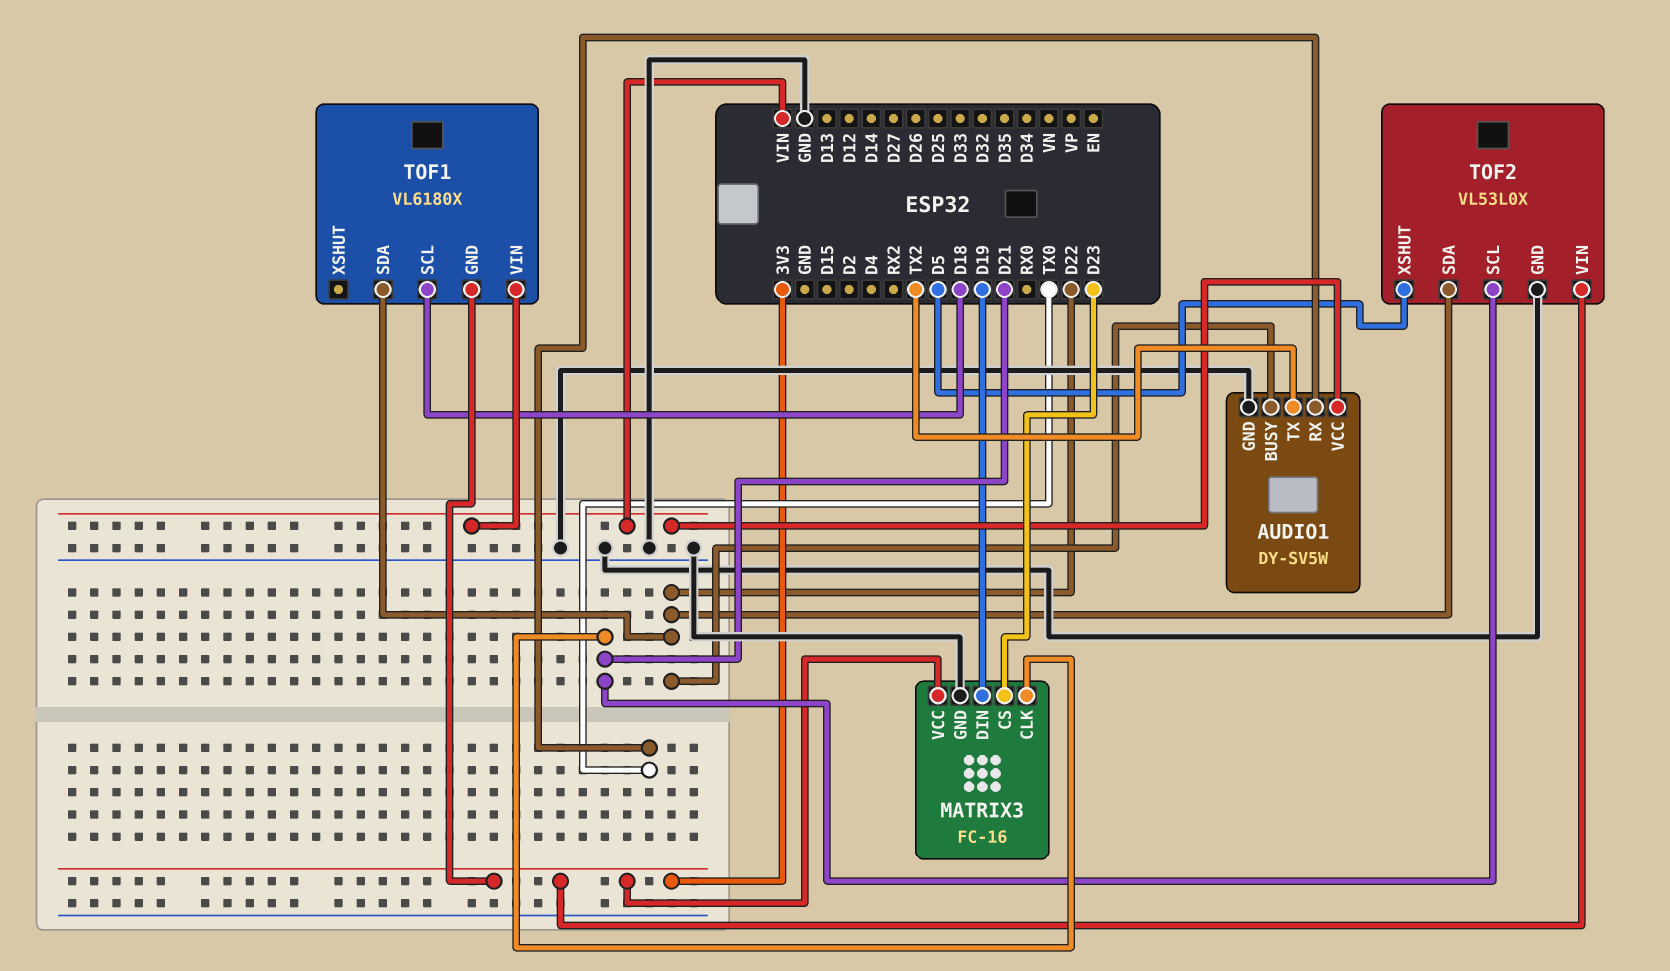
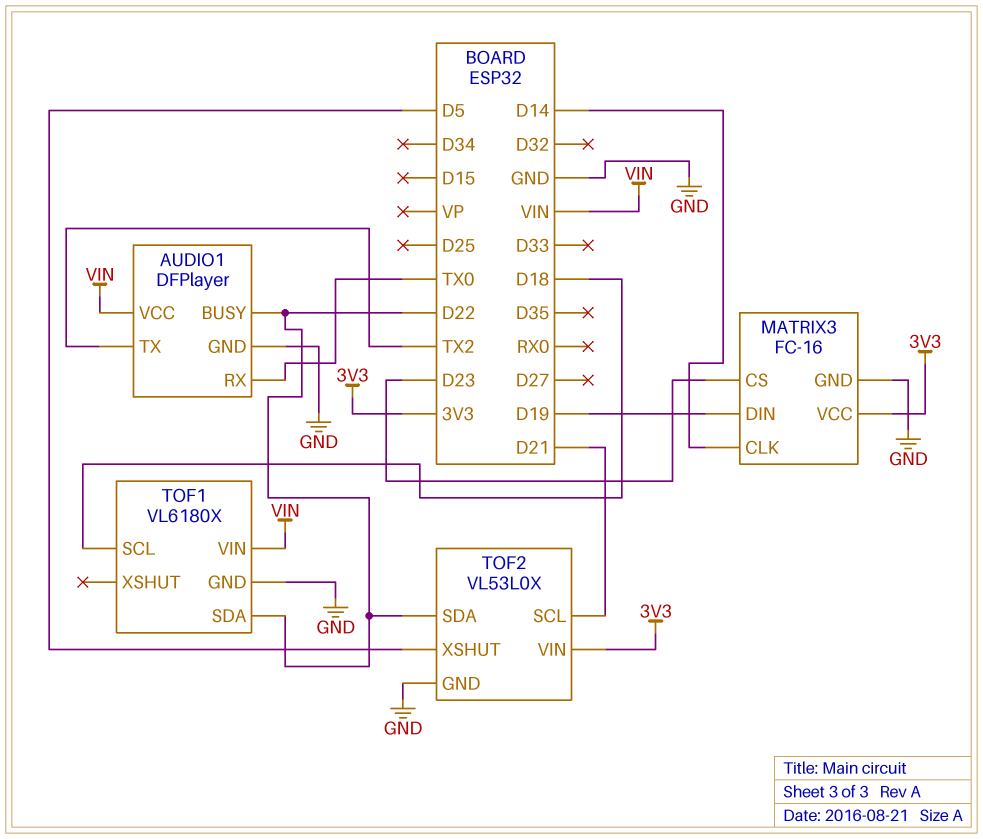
AUDIO1: DY-SV5W -> DFPlayer
MATRIX3 pin CLK: D21 -> D14
TOF1 pin GND: 3V3 -> GND

